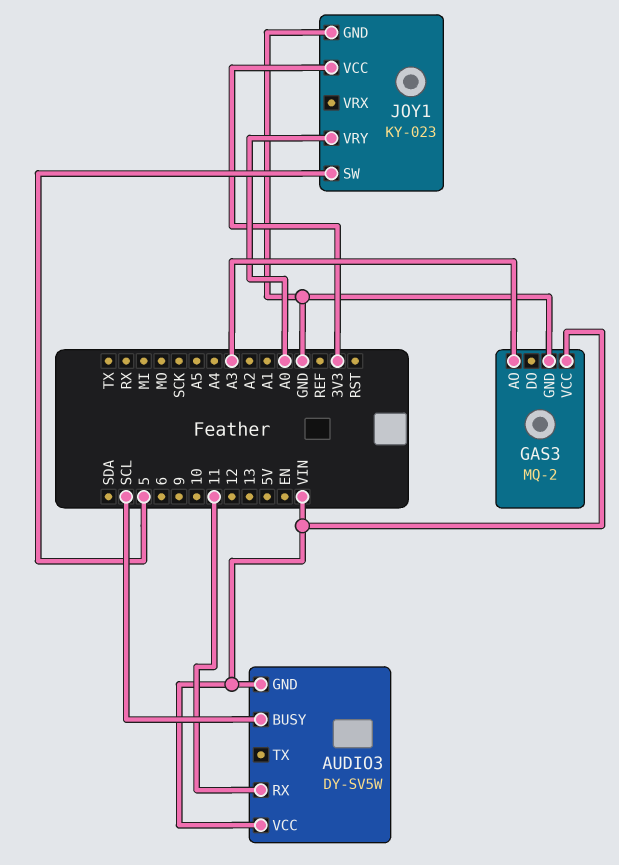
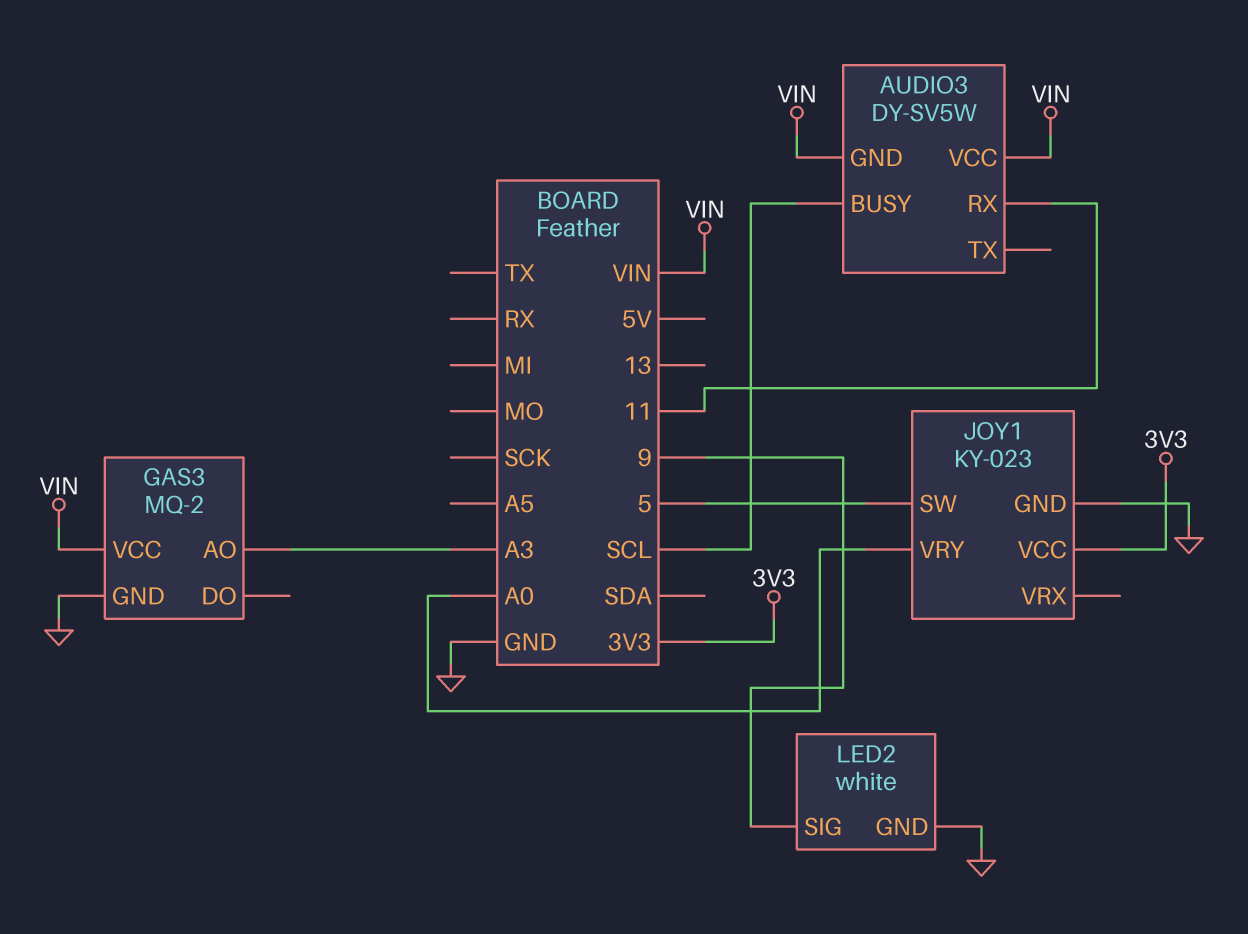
LED2: none -> white
LED2 pin GND: none -> GND
LED2 pin SIG: none -> 9

